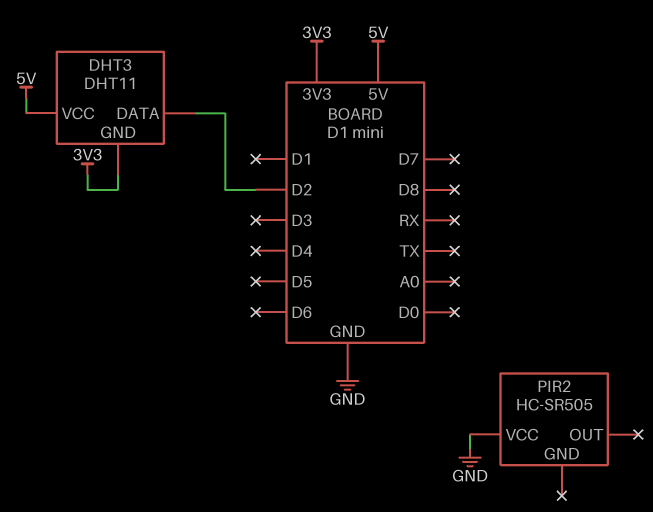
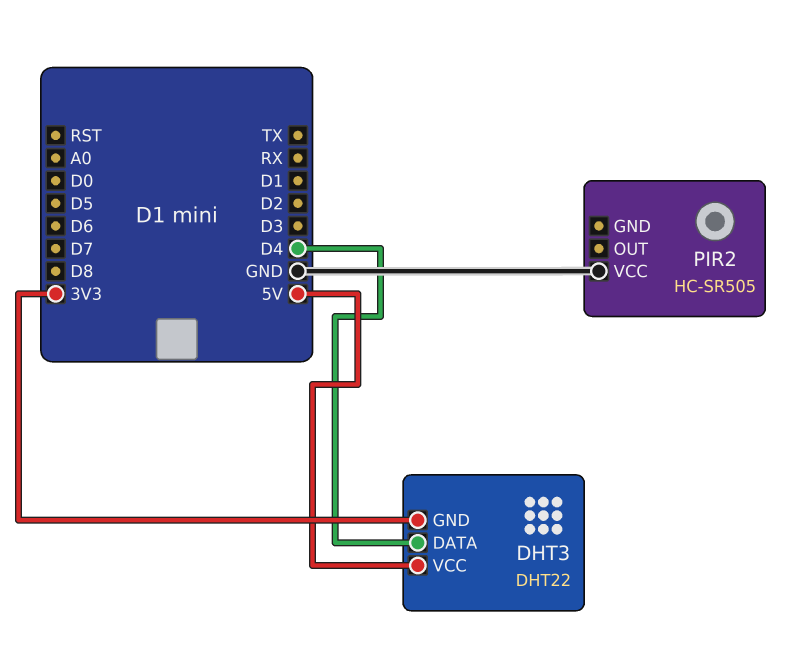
DHT3: DHT11 -> DHT22
DHT3 pin DATA: D2 -> D4

